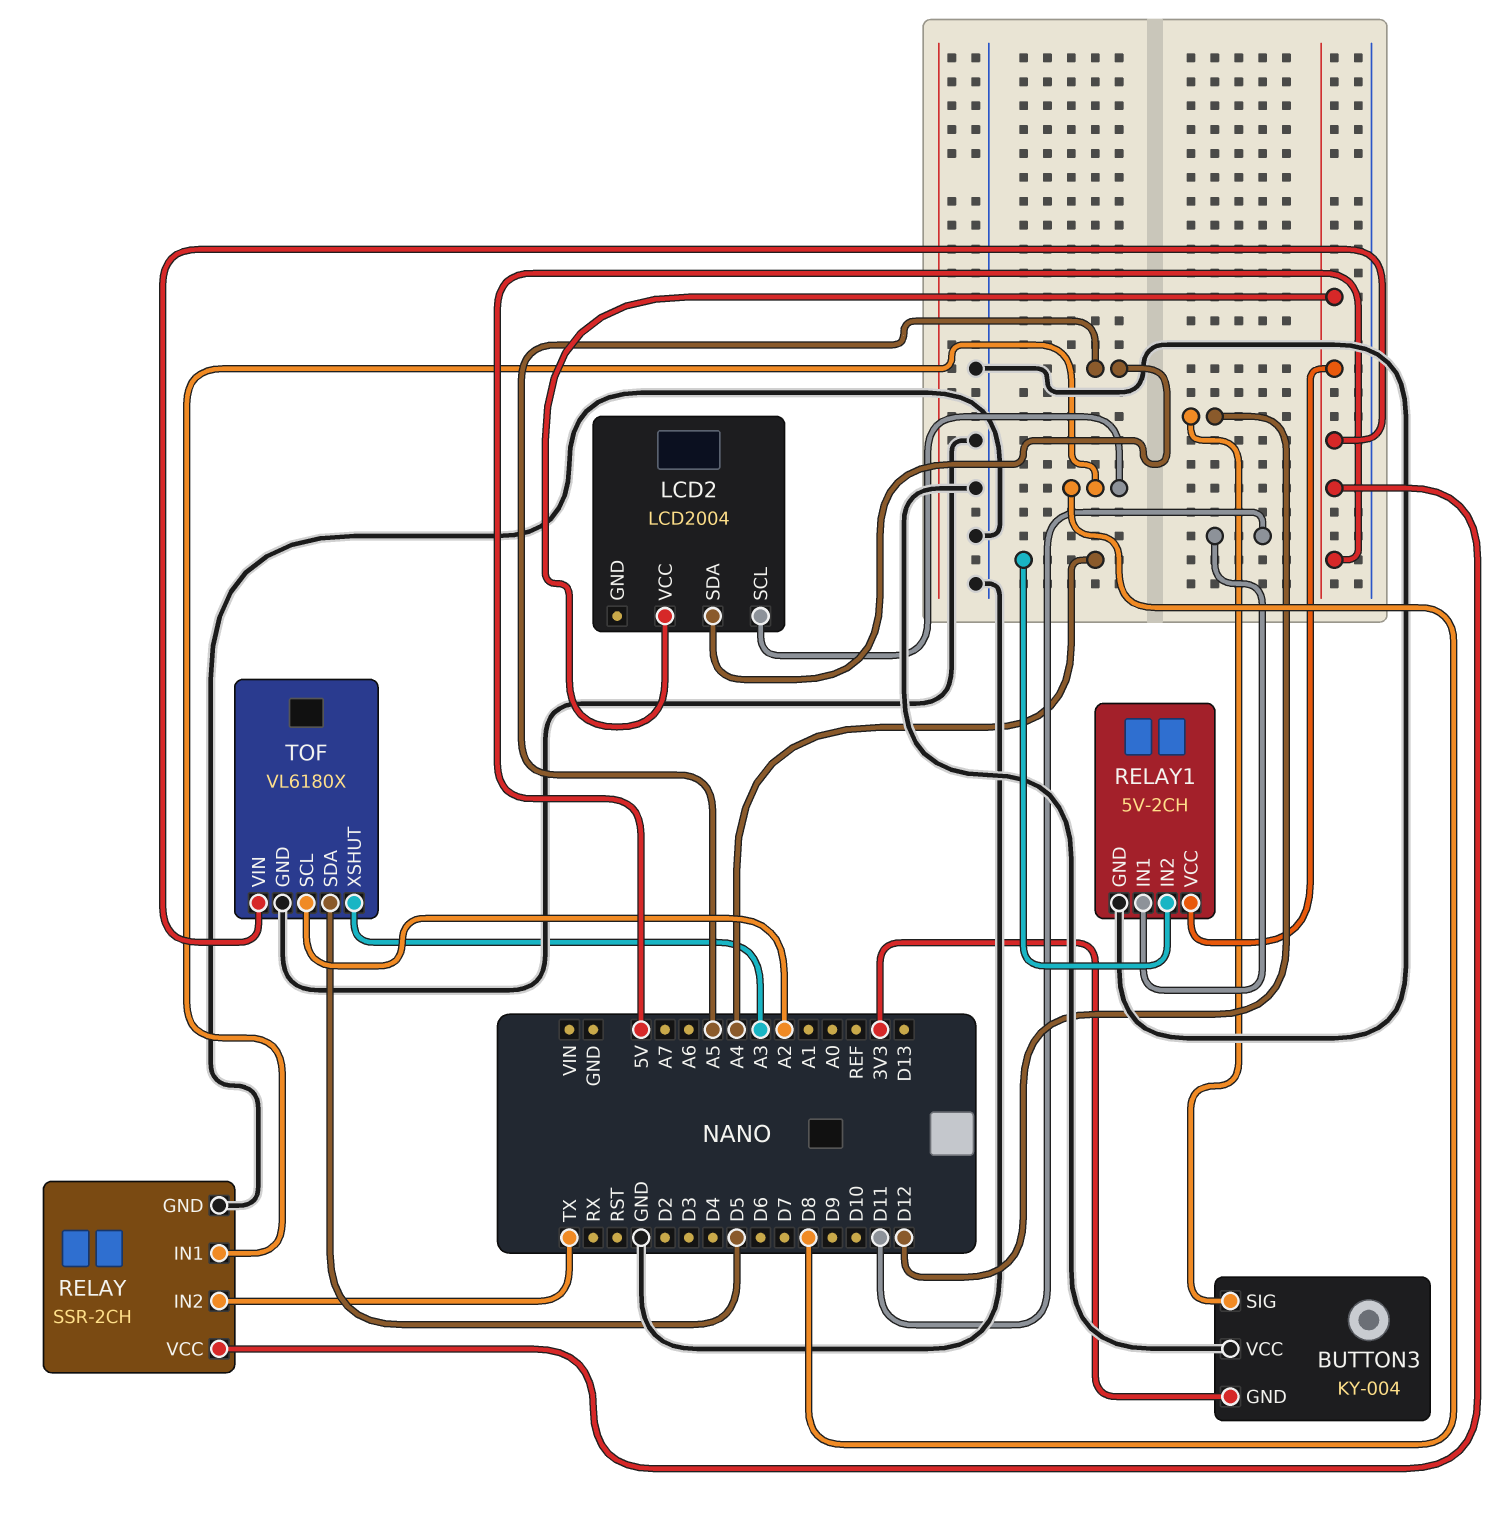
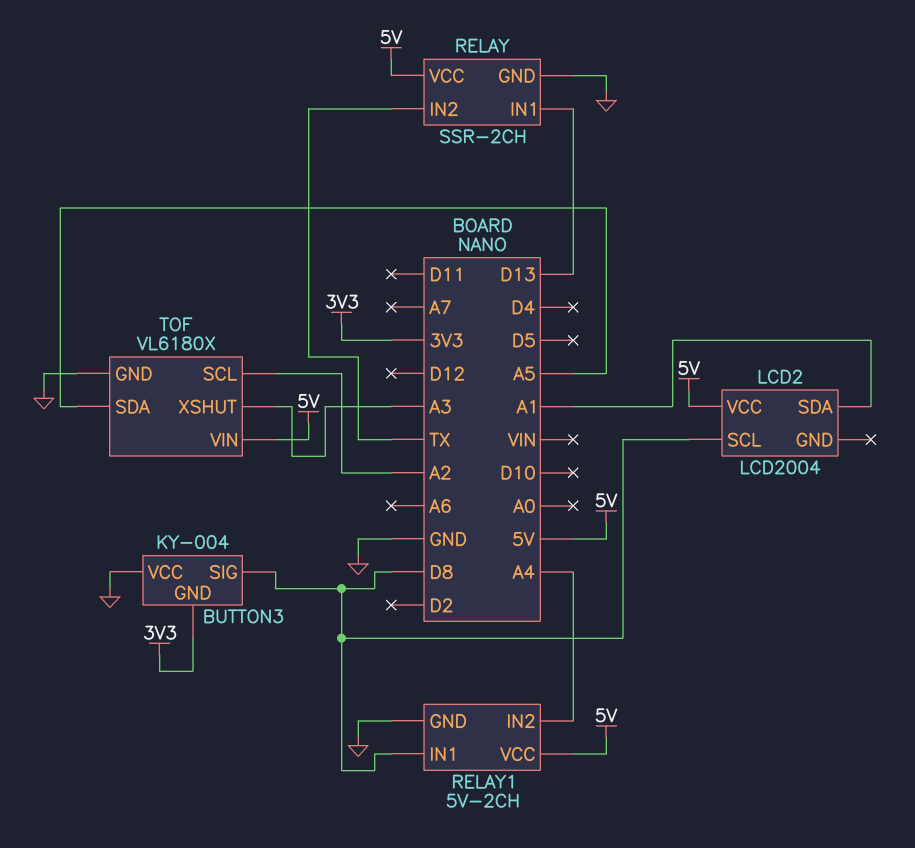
BUTTON3 pin SIG: D12 -> D8
LCD2 pin SDA: A5 -> A1
RELAY pin IN1: D8 -> D13
RELAY1 pin IN1: D11 -> D8
TOF pin SDA: D5 -> A5

